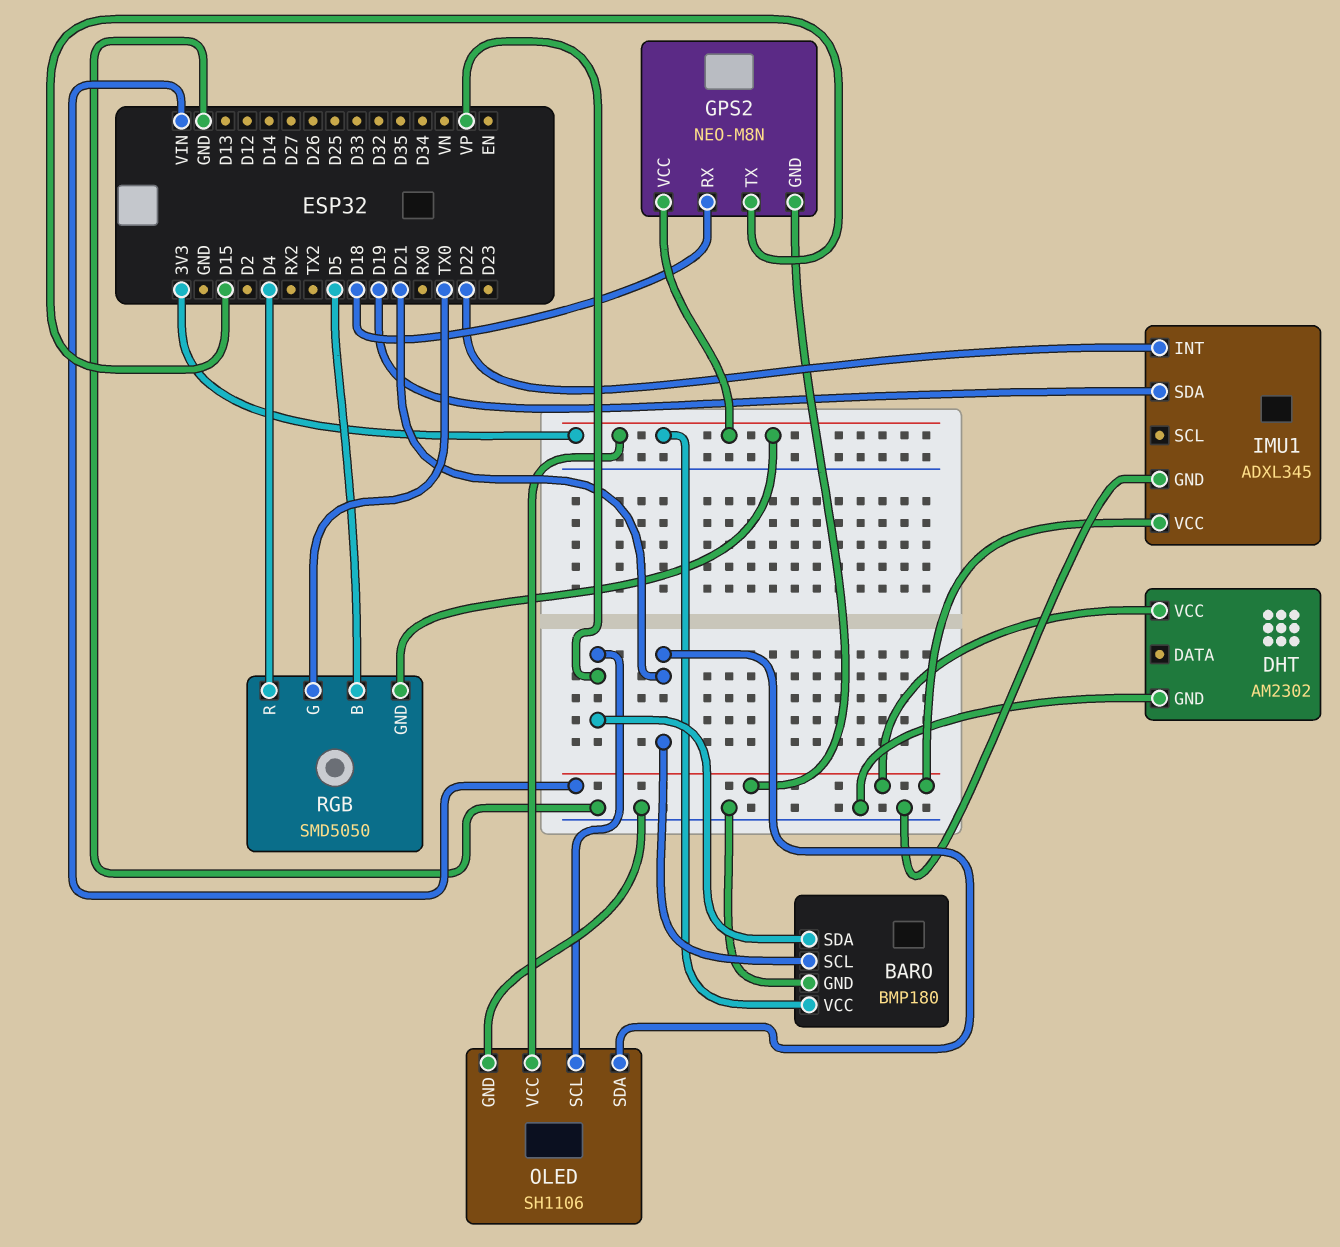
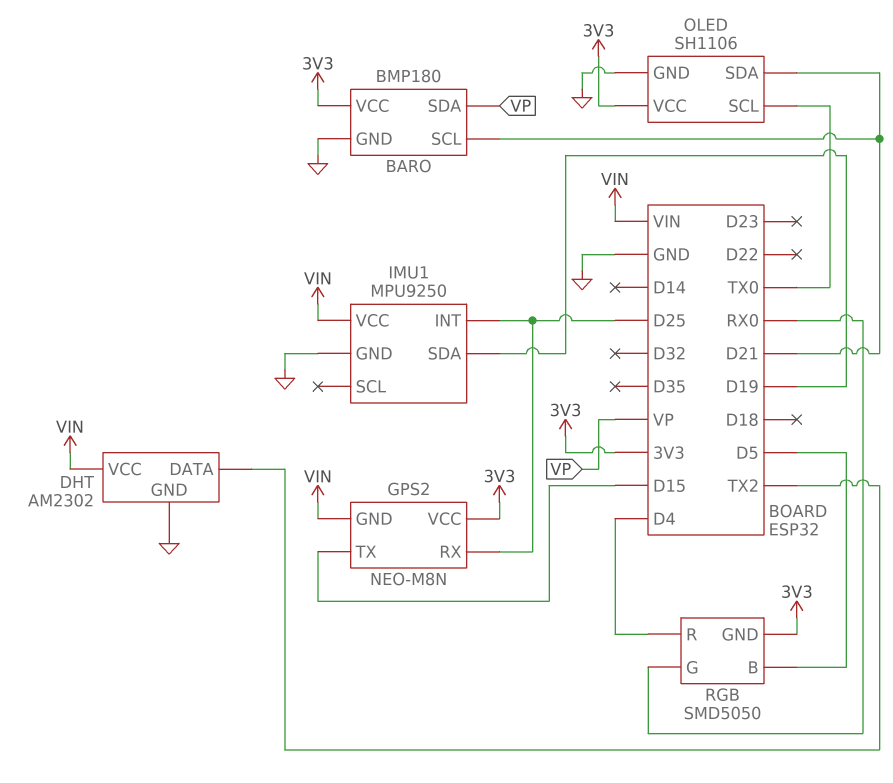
DHT pin DATA: none -> TX2
GPS2 pin RX: D18 -> D25
IMU1: ADXL345 -> MPU9250
IMU1 pin INT: D22 -> D25
OLED pin SCL: VP -> TX0
RGB pin G: TX0 -> RX0

